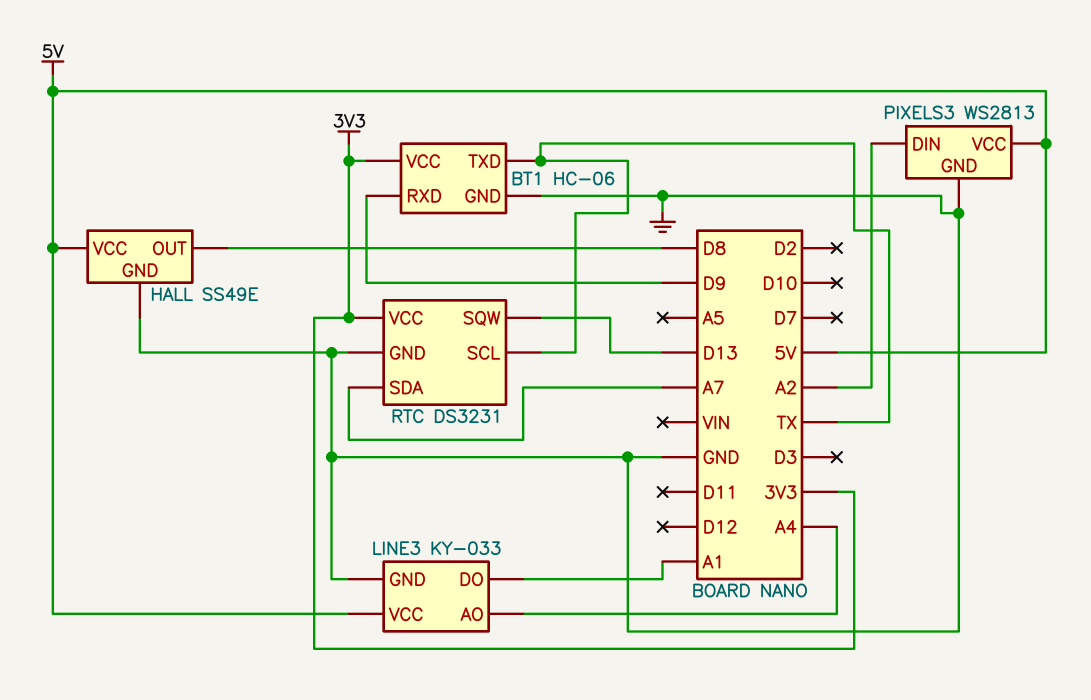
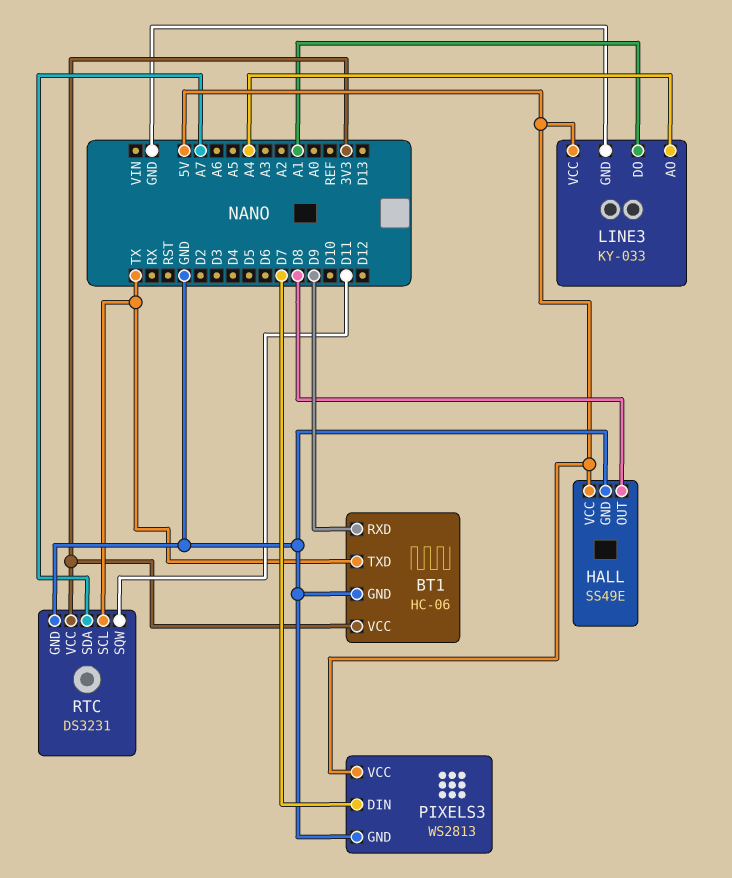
PIXELS3 pin DIN: A2 -> D7
RTC pin SQW: D13 -> D11

